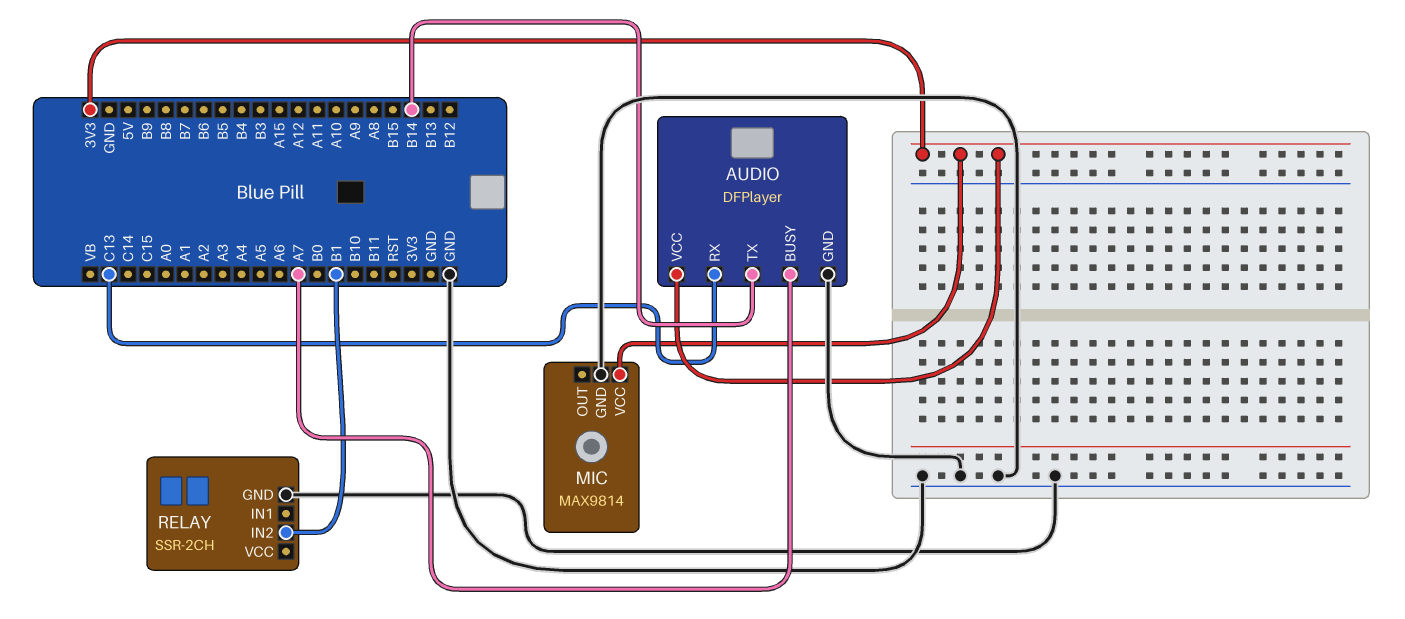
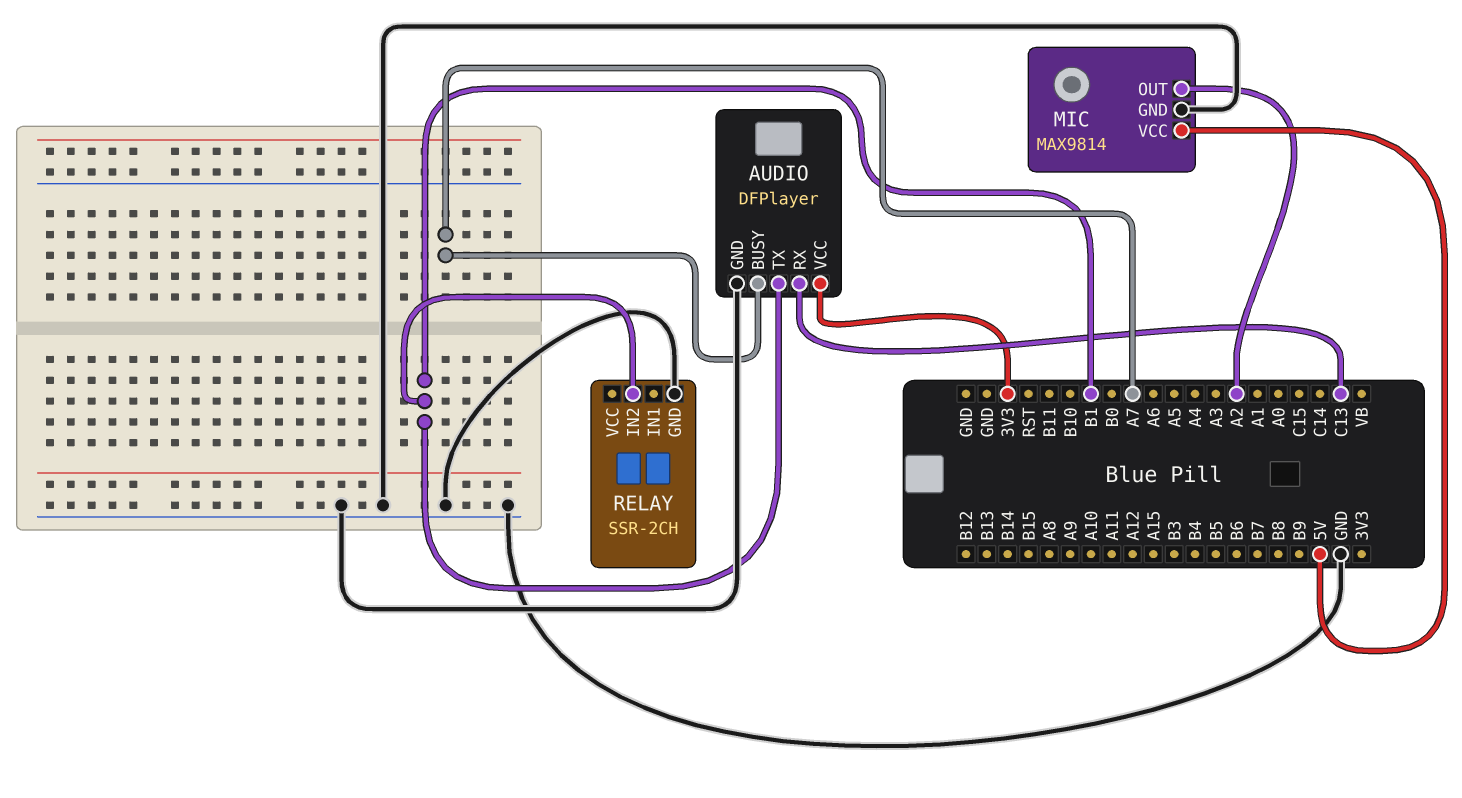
AUDIO pin TX: B14 -> B1
MIC pin OUT: none -> A2
MIC pin VCC: 3V3 -> 5V

